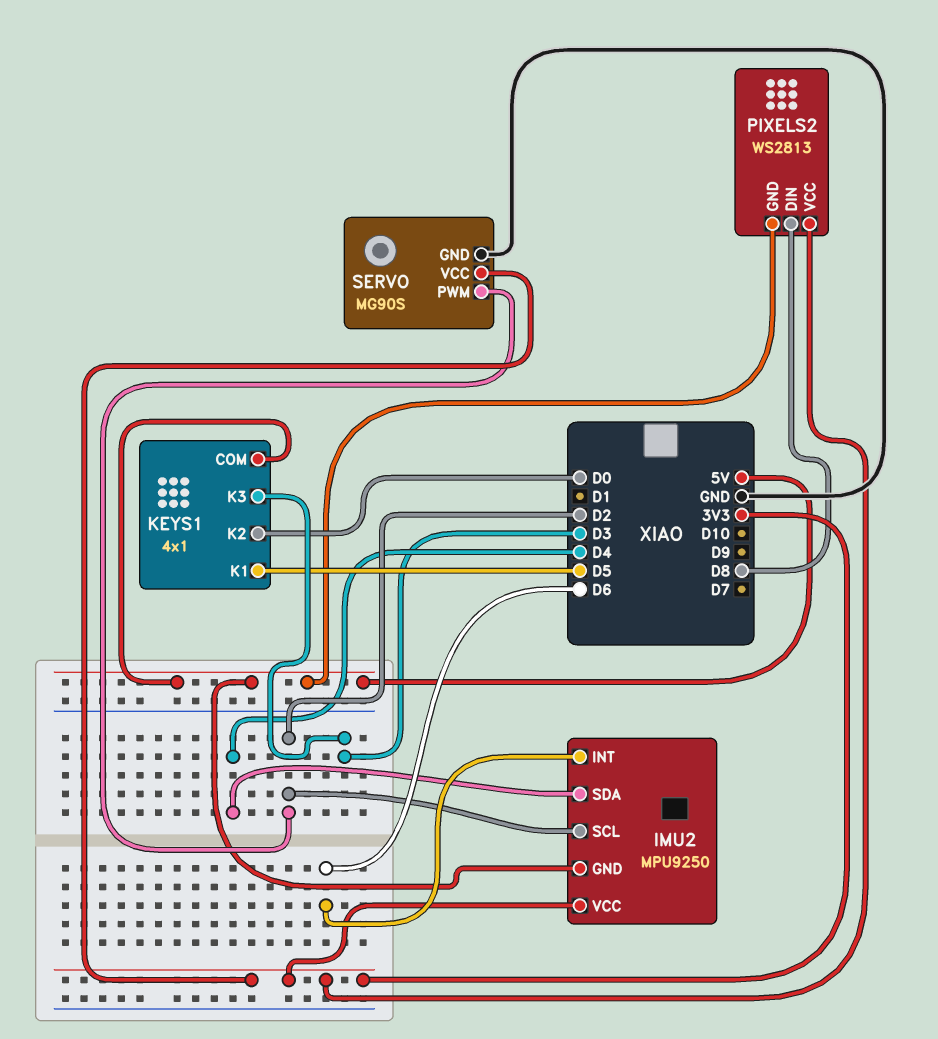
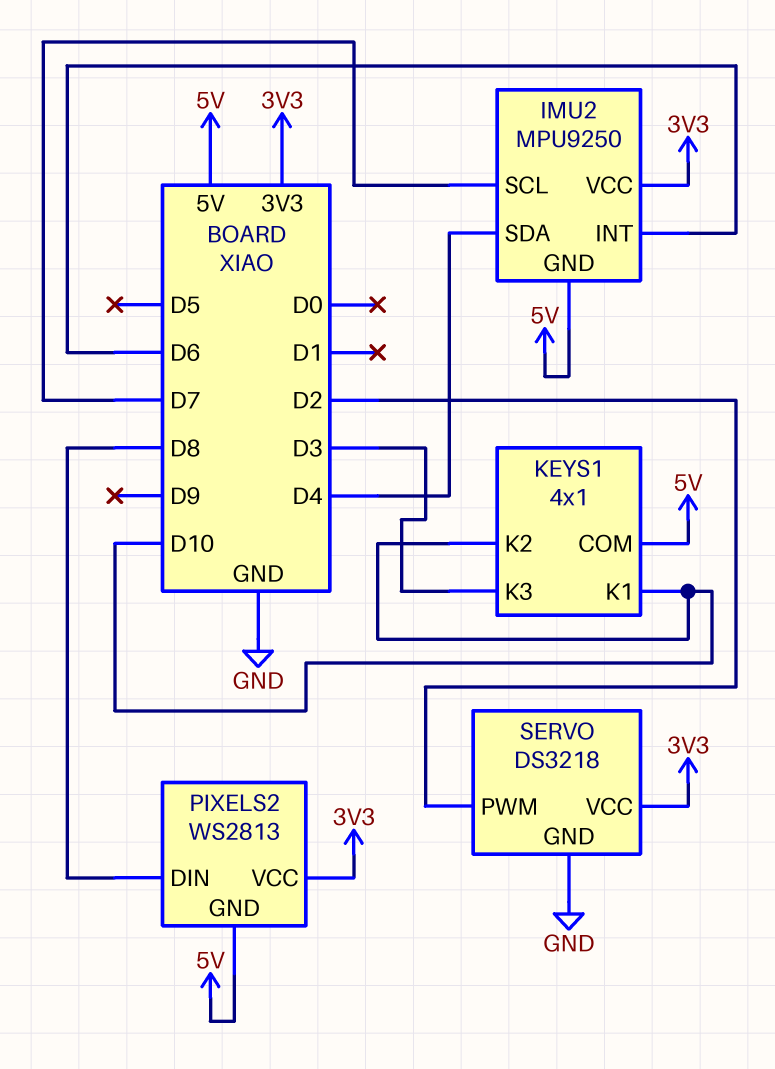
IMU2 pin SCL: D2 -> D7
KEYS1 pin K1: D5 -> D10
KEYS1 pin K2: D0 -> D10
SERVO: MG90S -> DS3218

